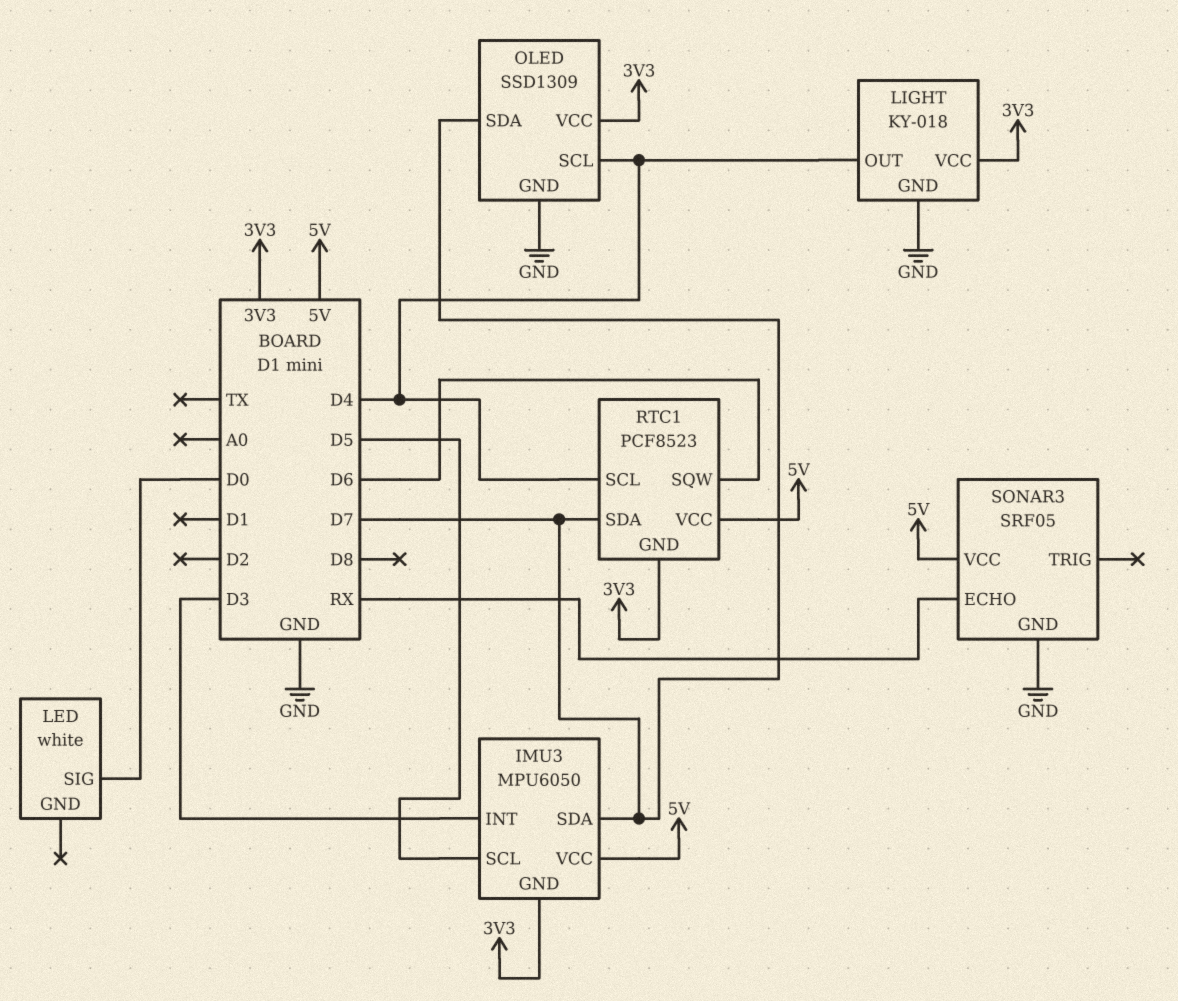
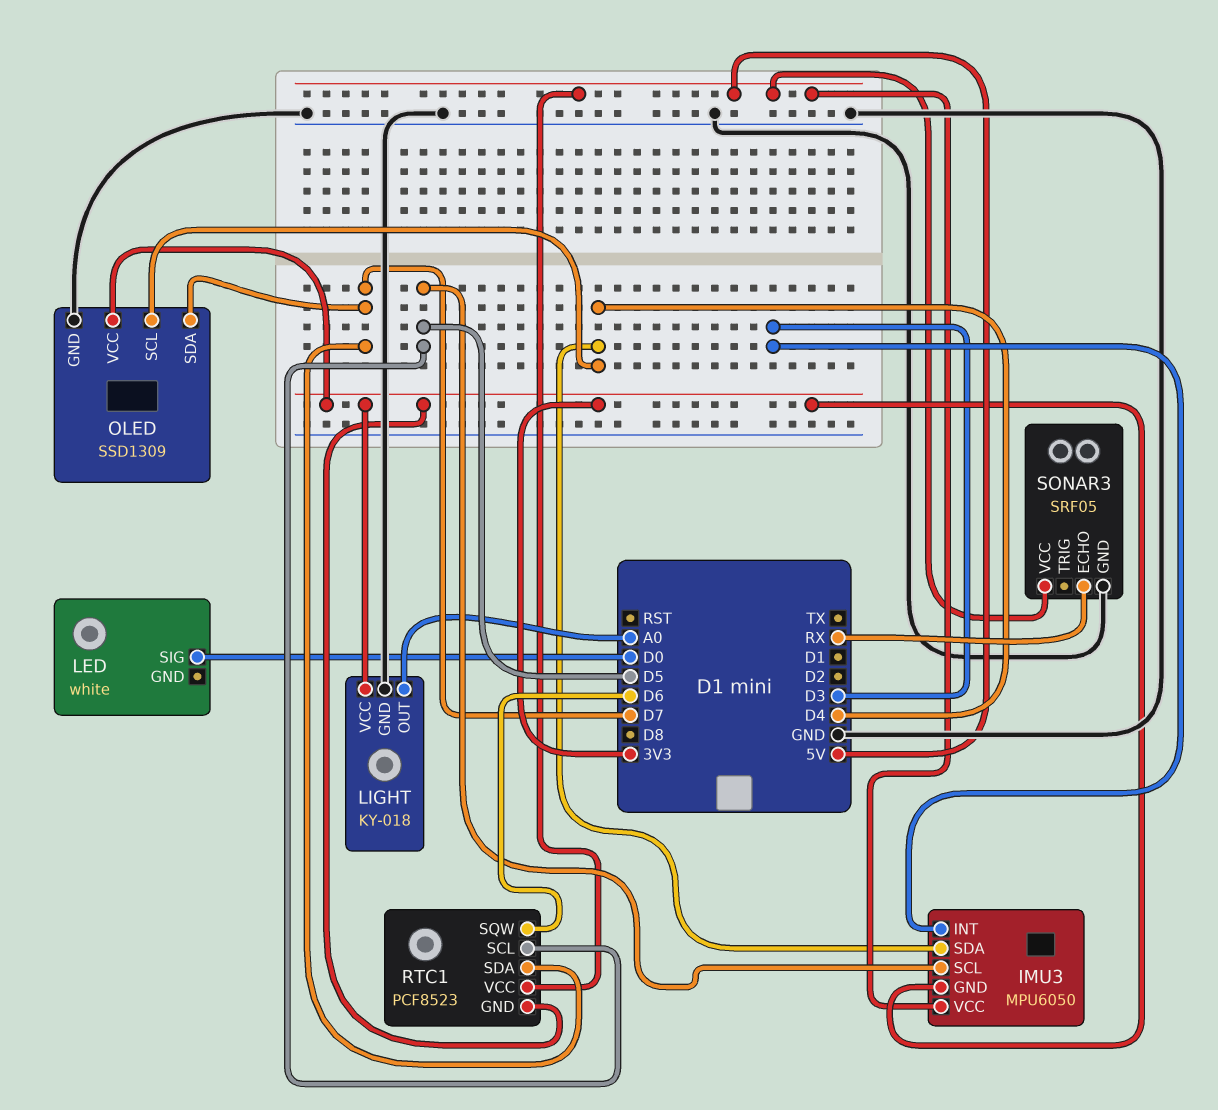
IMU3 pin SDA: D7 -> D4
LIGHT pin OUT: D4 -> A0
RTC1 pin SCL: D4 -> D5

